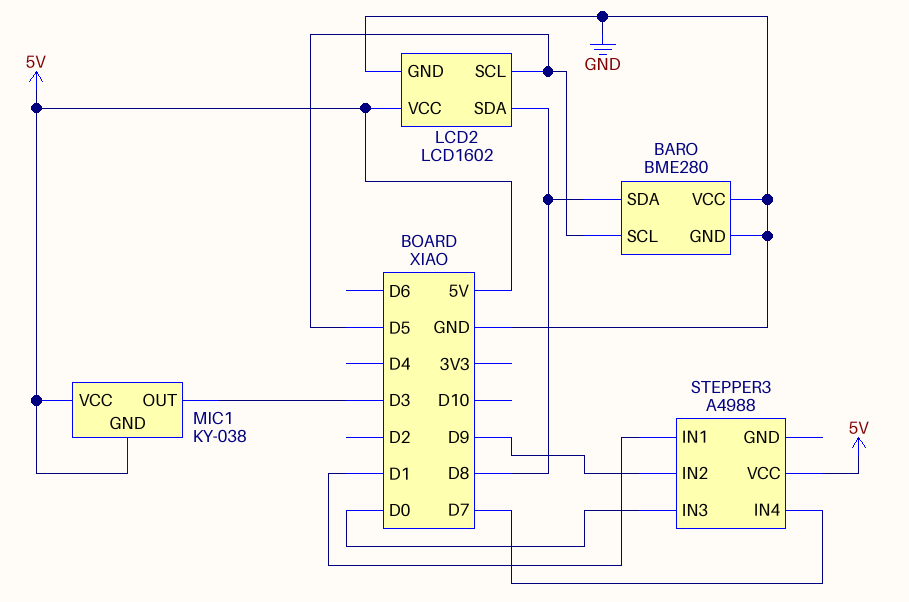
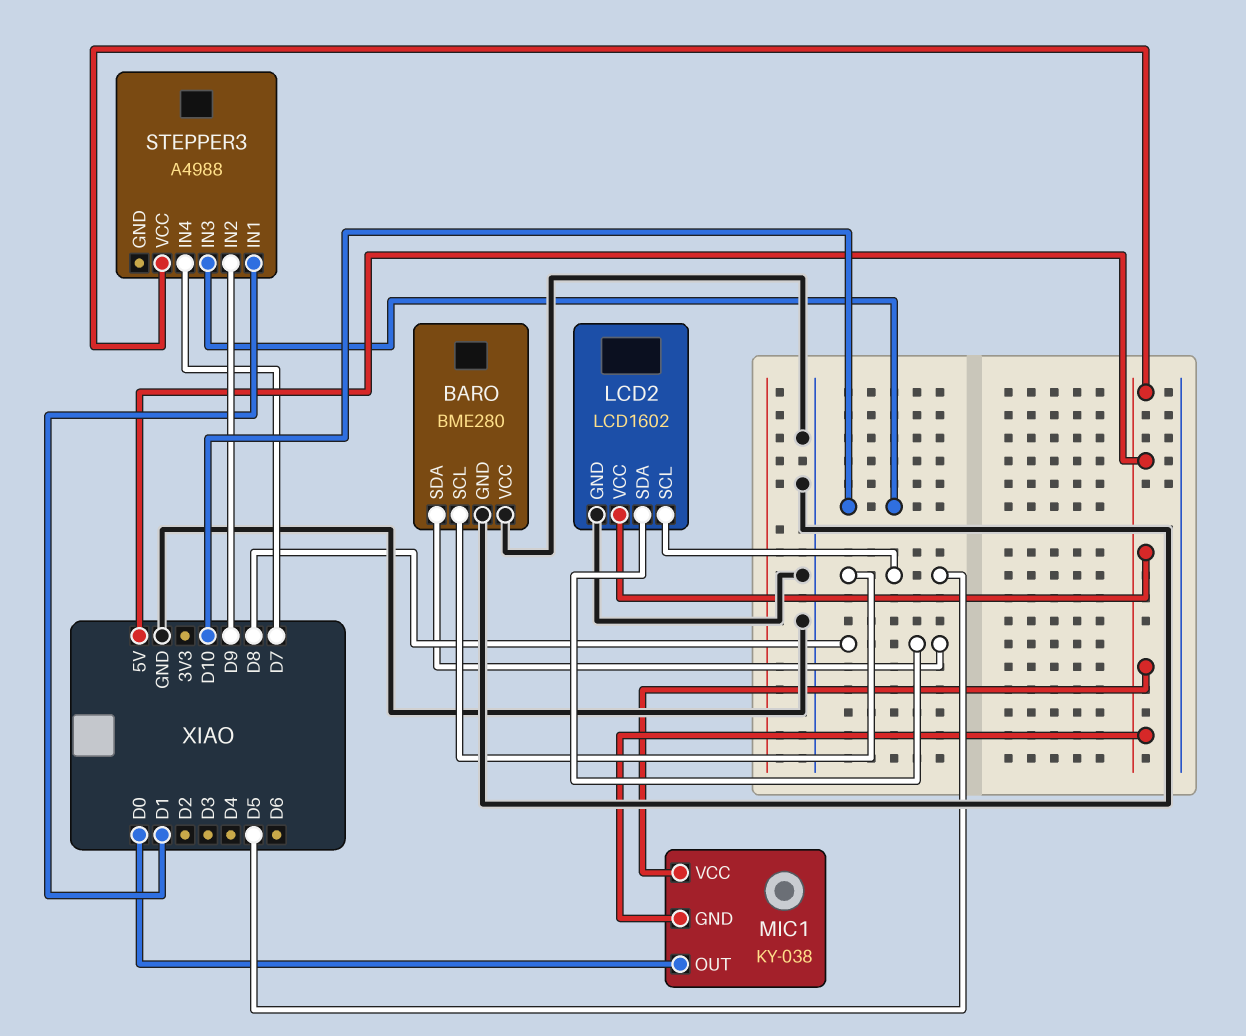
MIC1 pin OUT: D3 -> D0
STEPPER3 pin IN3: D0 -> D10

